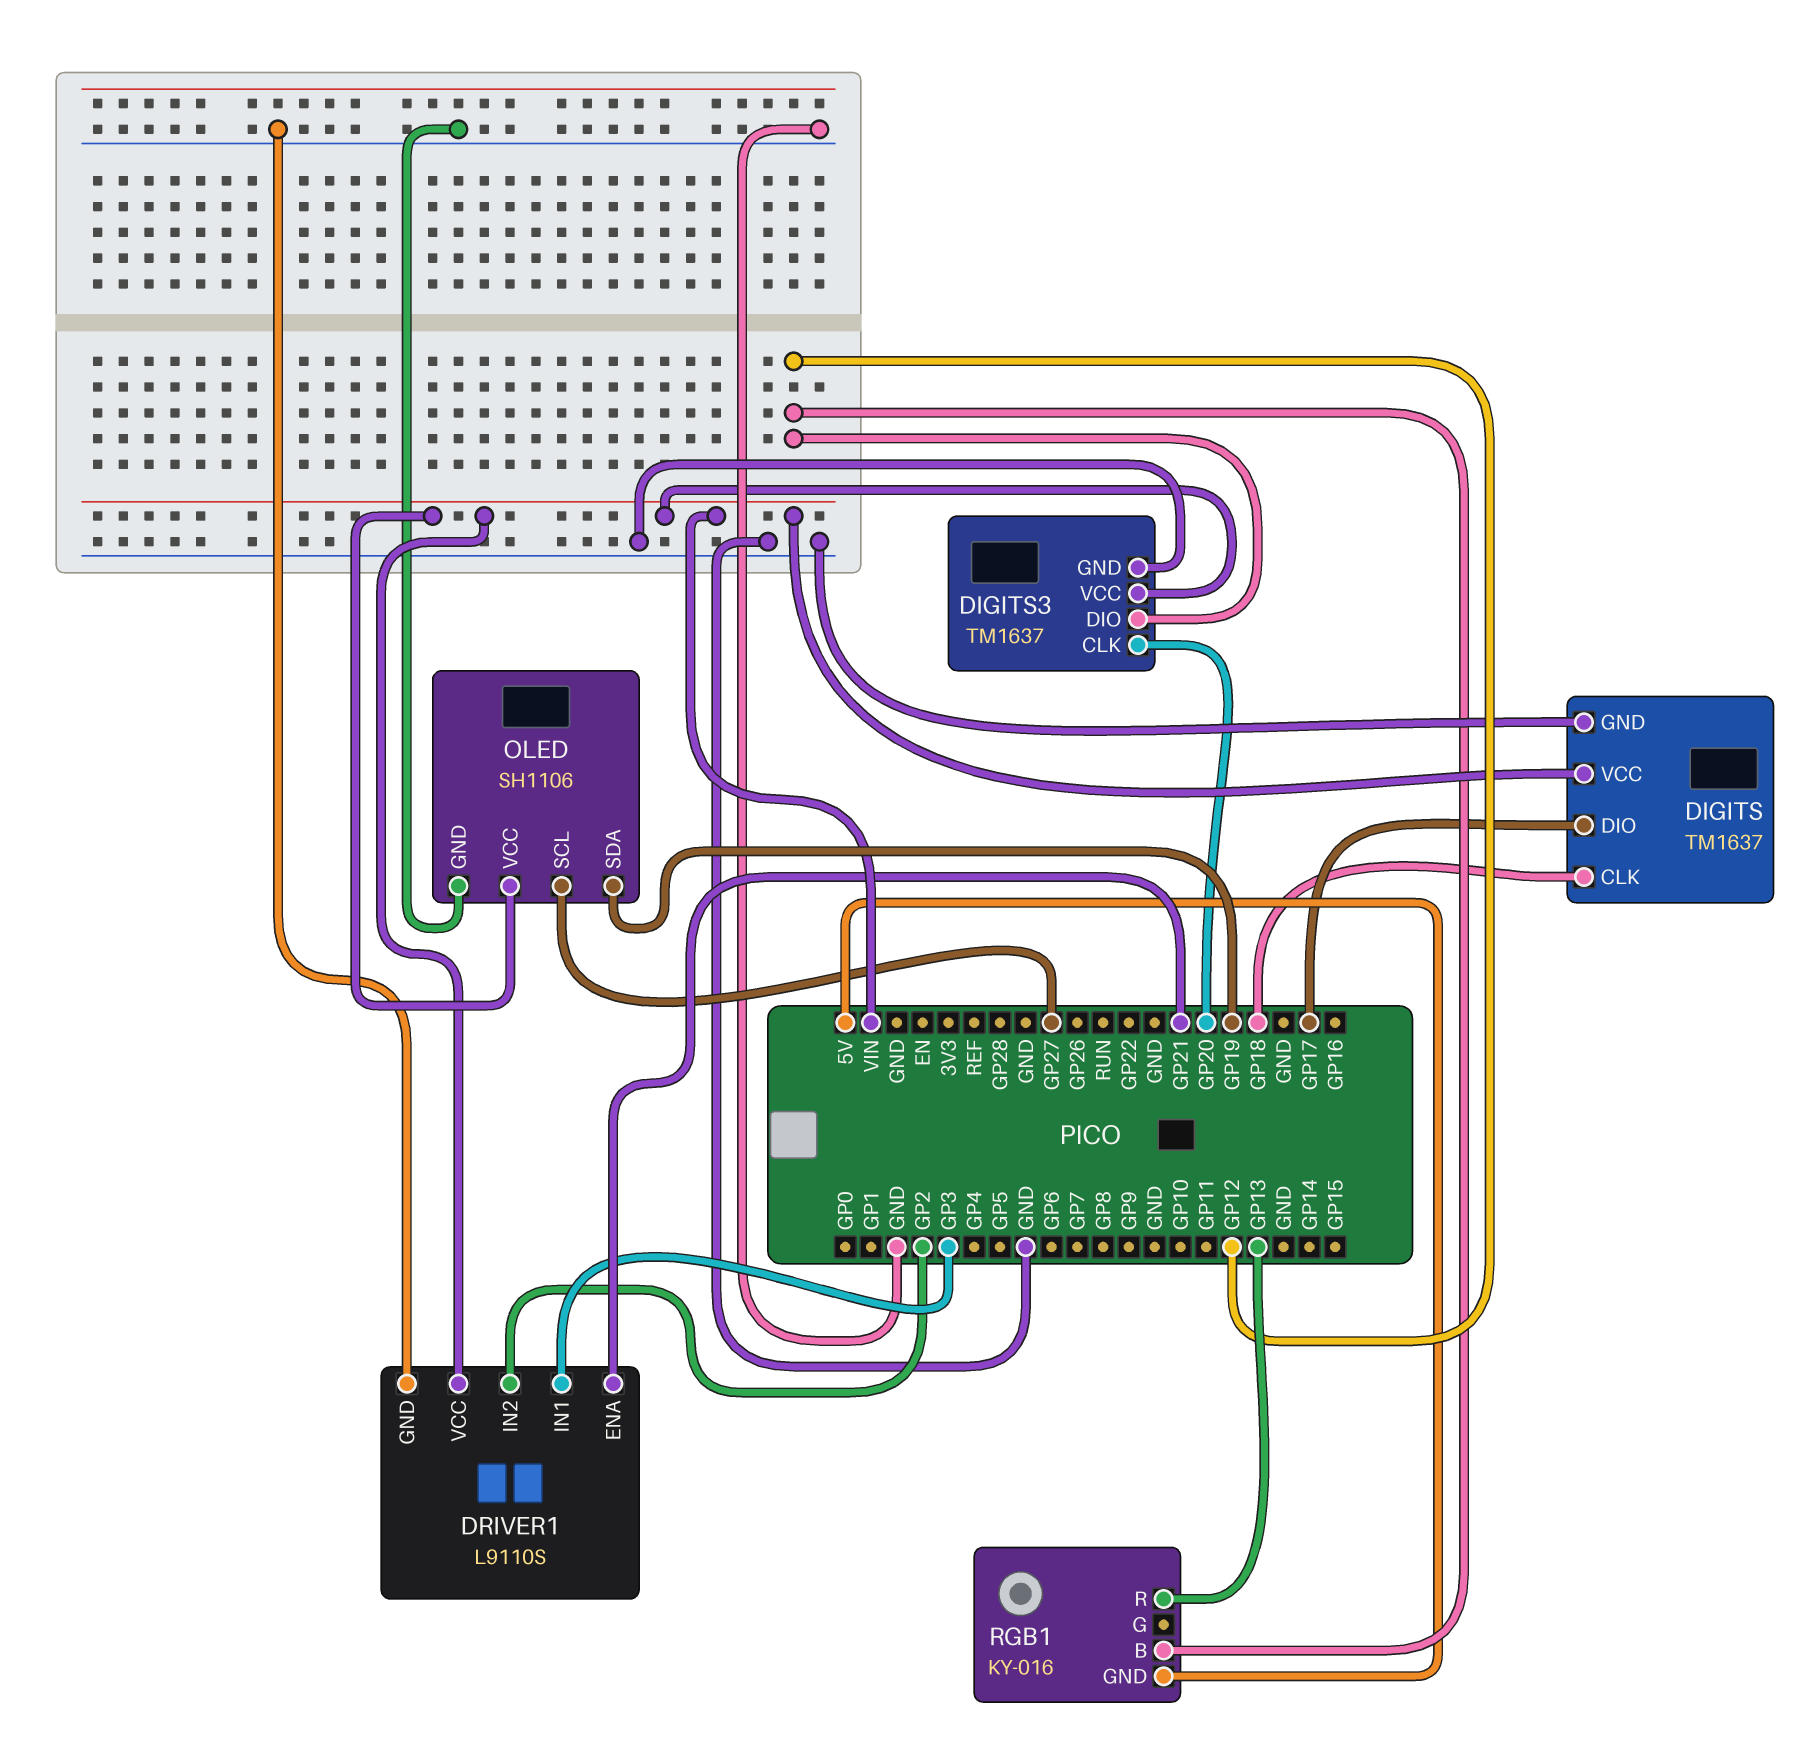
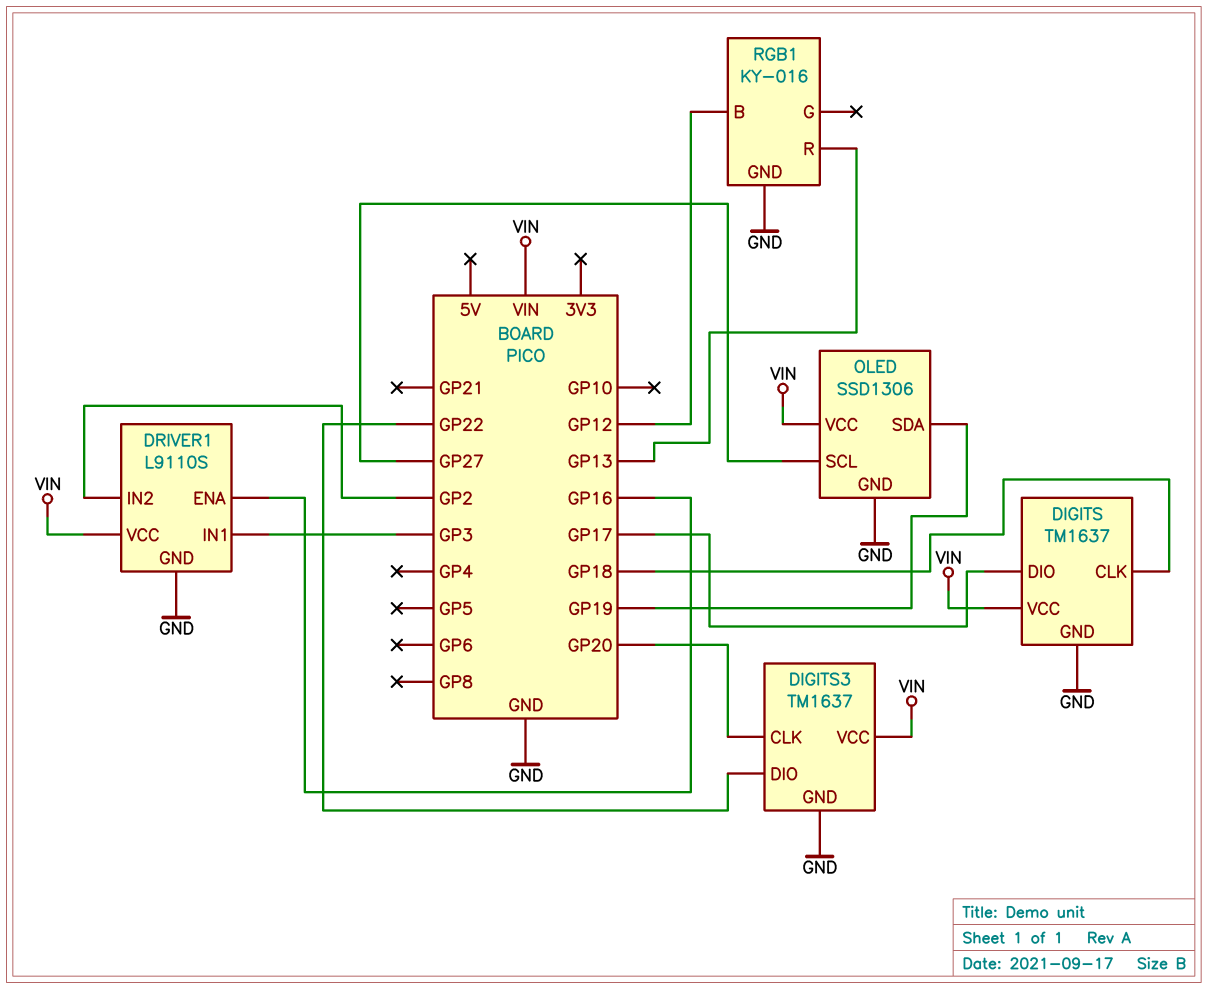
DIGITS3 pin DIO: GP12 -> GP22
DRIVER1 pin ENA: GP21 -> GP16
OLED: SH1106 -> SSD1306
RGB1 pin GND: 5V -> GND

